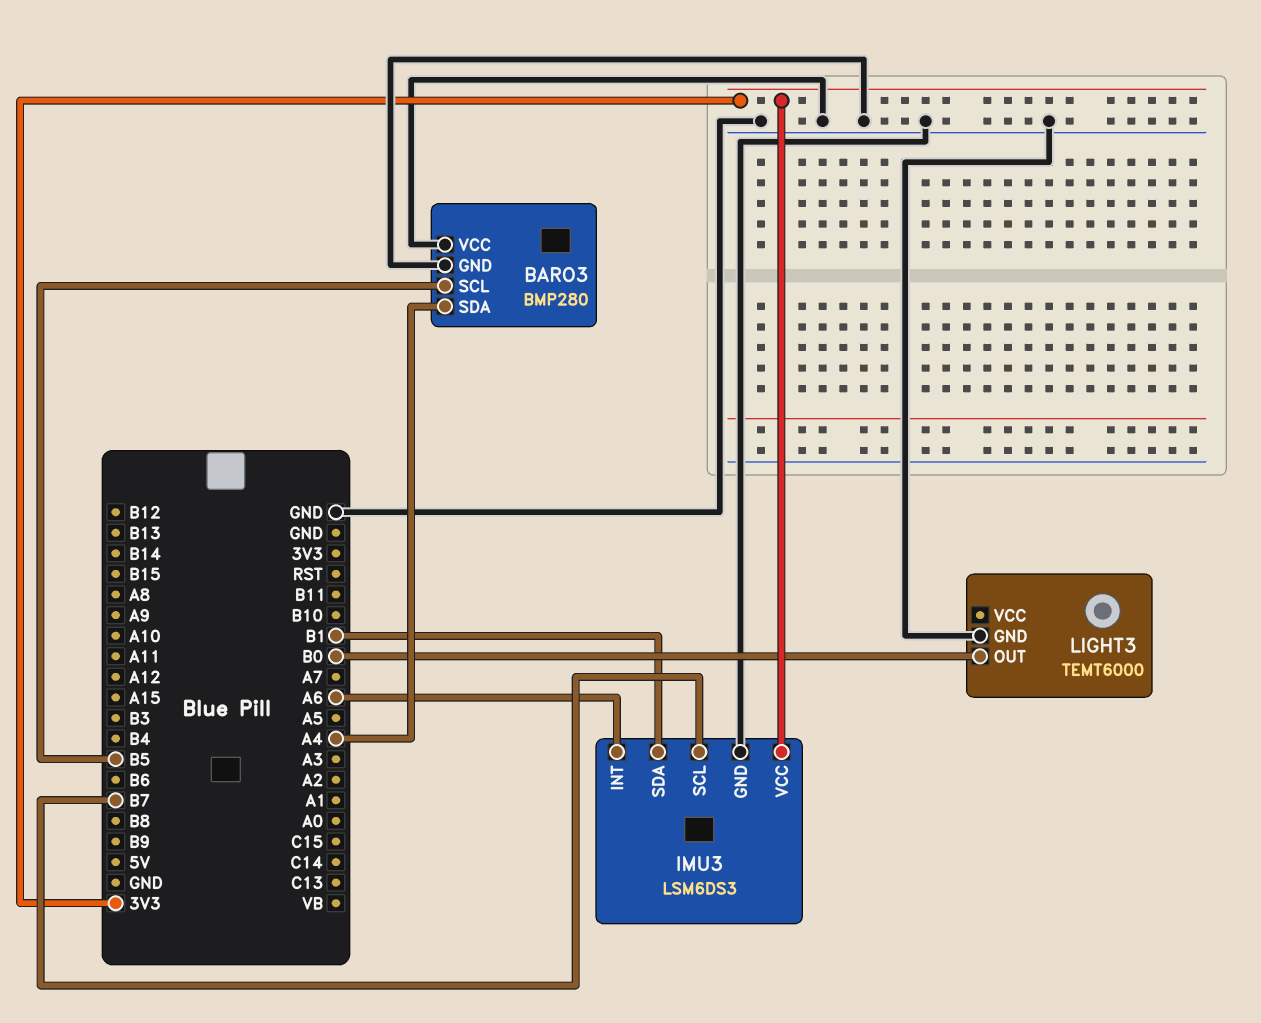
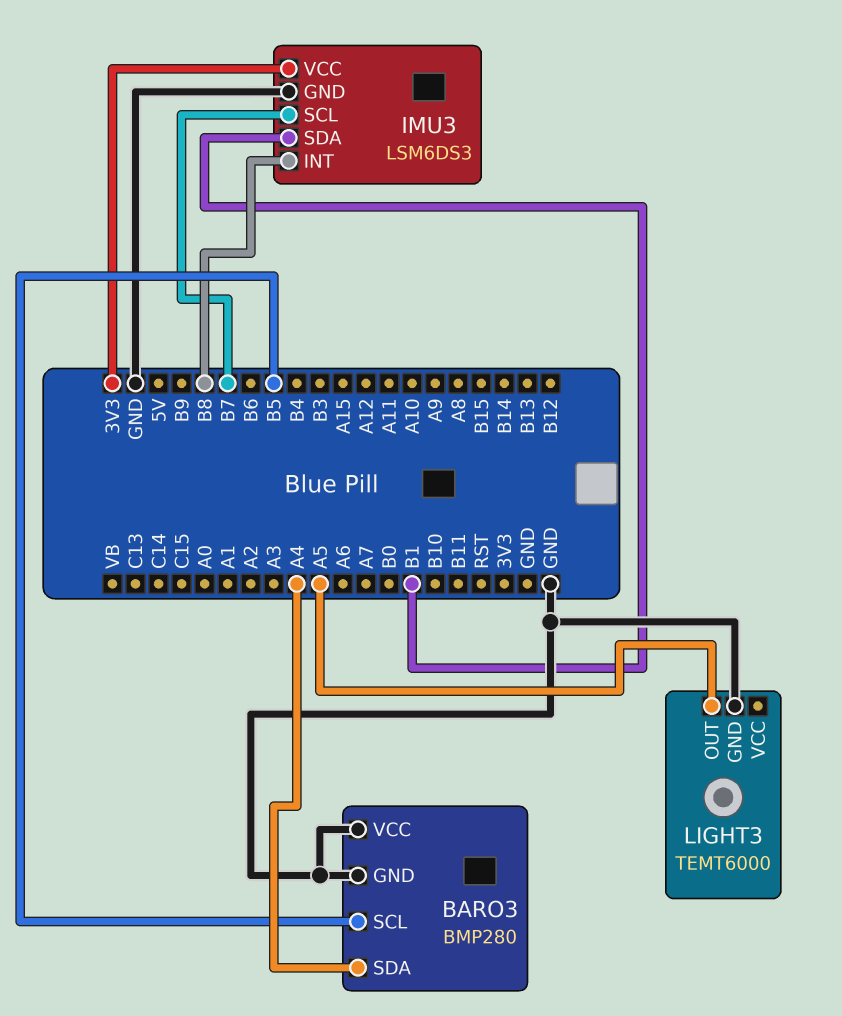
IMU3 pin INT: A6 -> B8
LIGHT3 pin OUT: B0 -> A5

